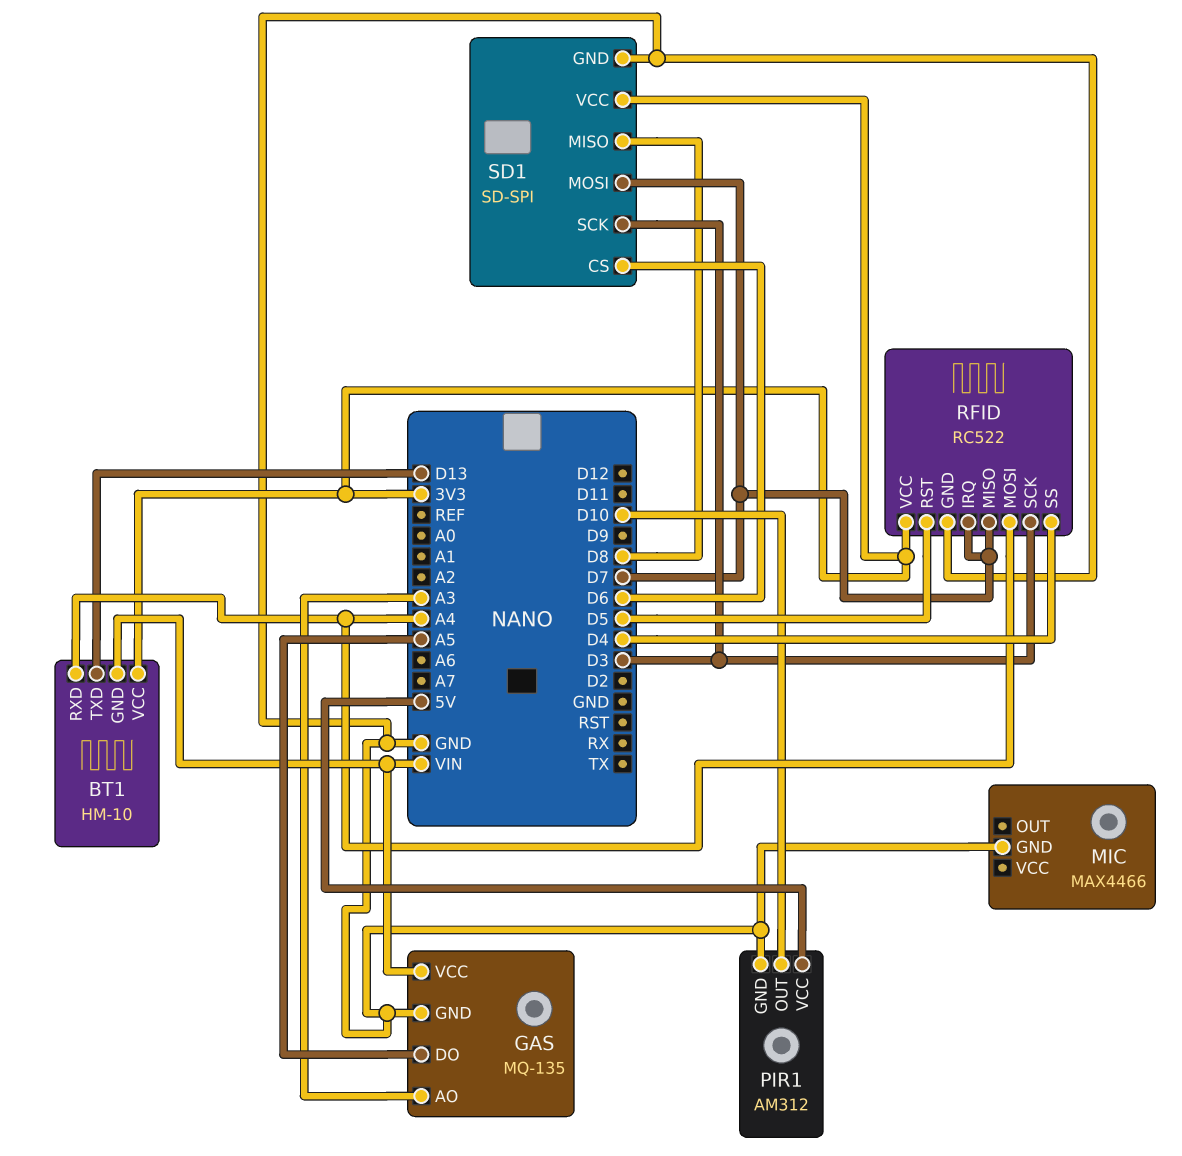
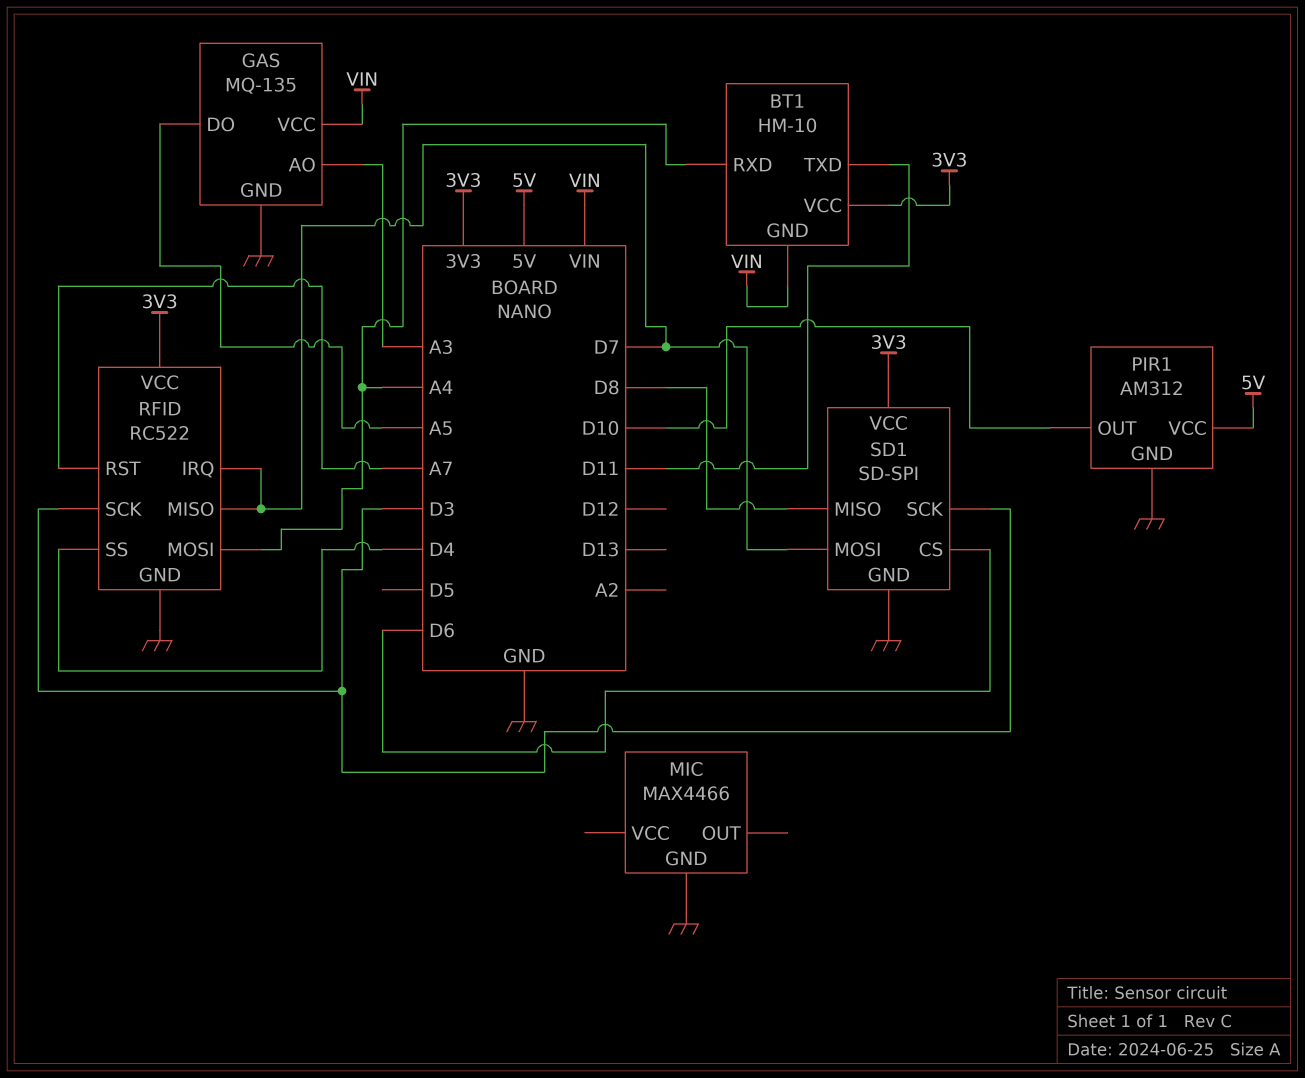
BT1 pin TXD: D13 -> D11
RFID pin RST: D5 -> A7

